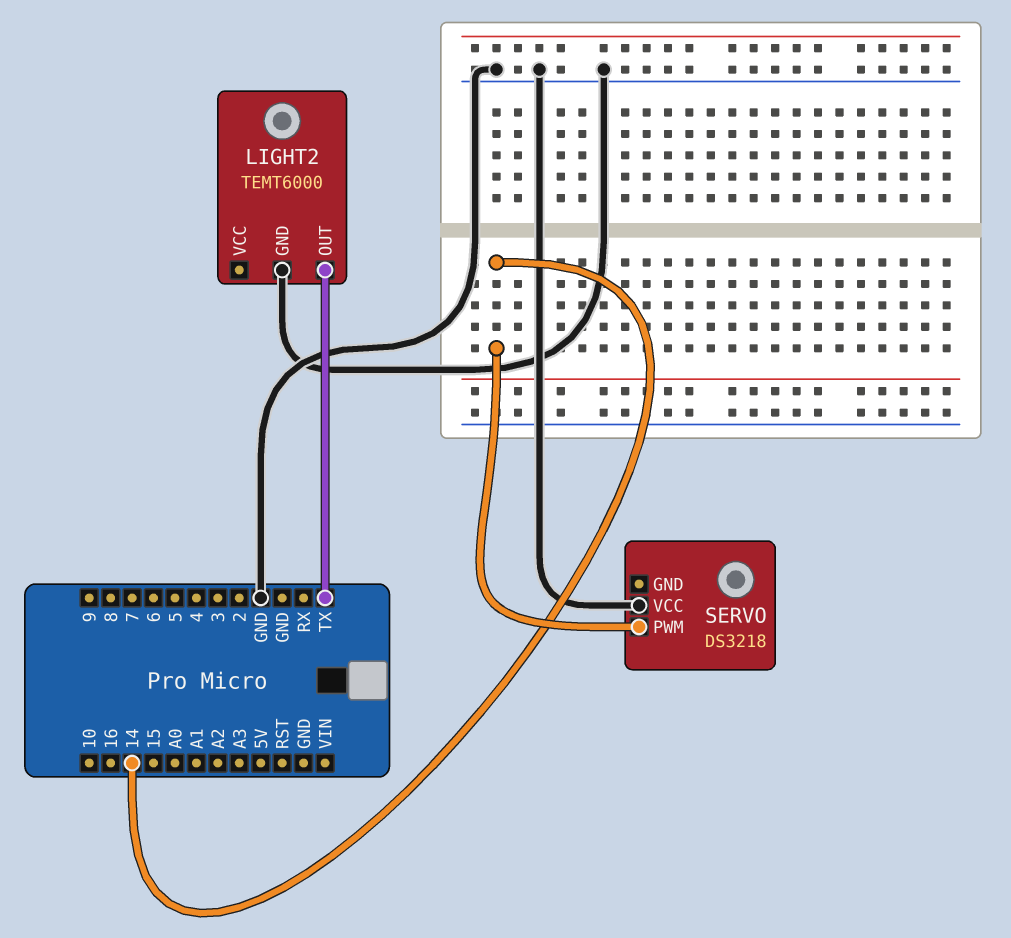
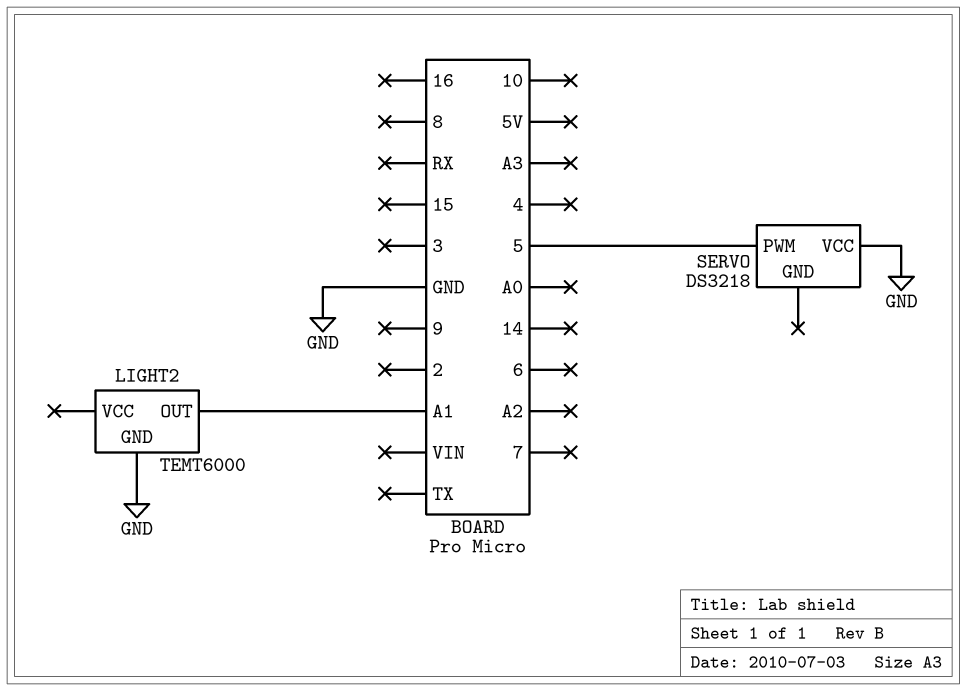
LIGHT2 pin OUT: TX -> A1
SERVO pin PWM: 14 -> 5

